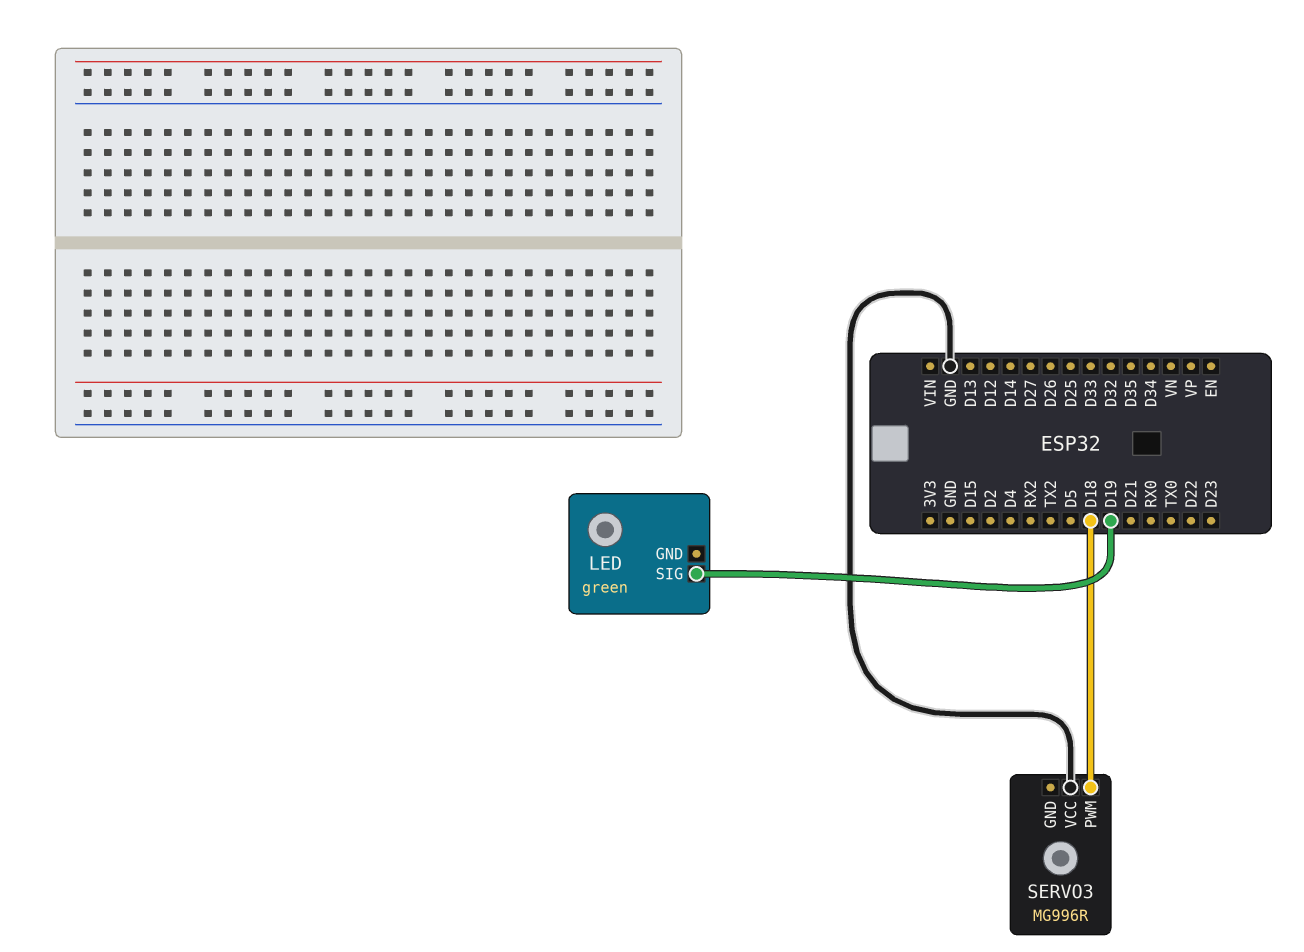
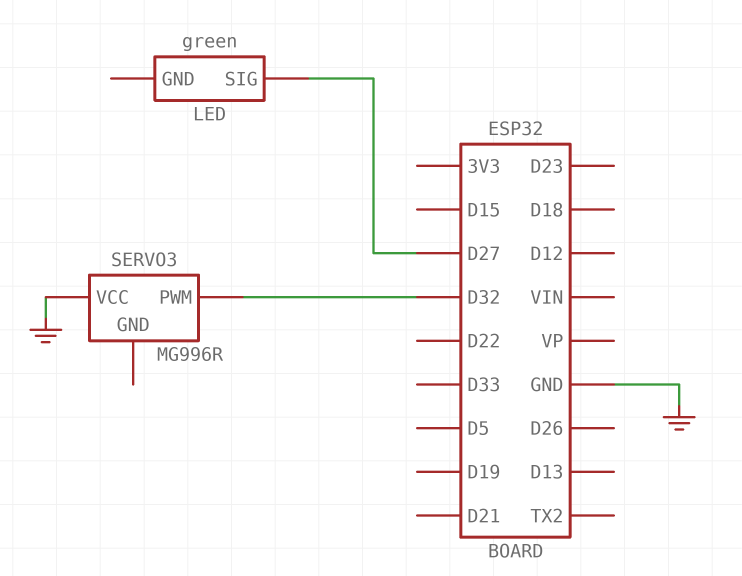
LED pin SIG: D19 -> D27
SERVO3 pin PWM: D18 -> D32

